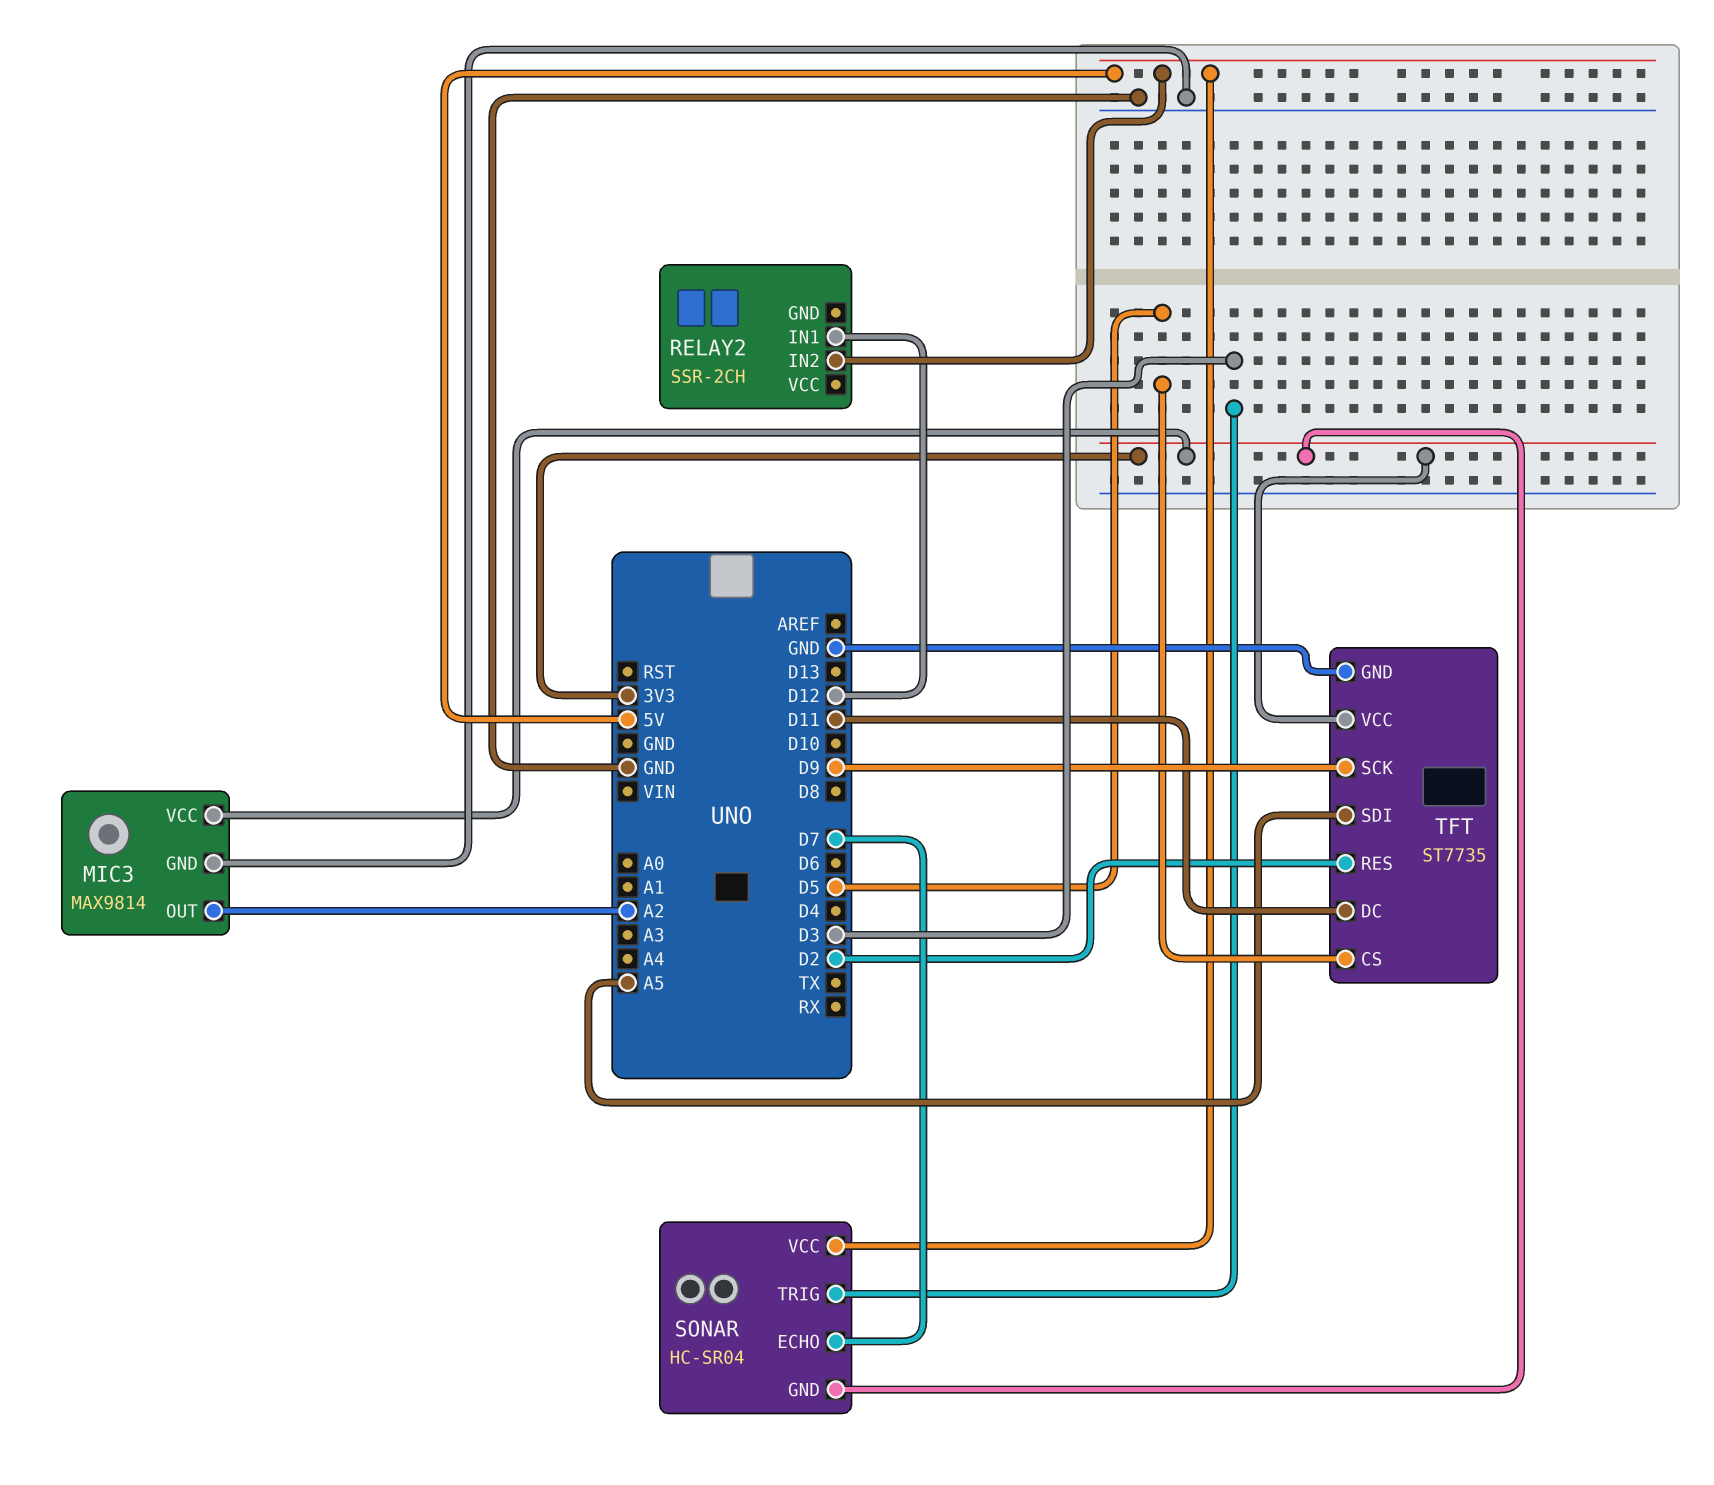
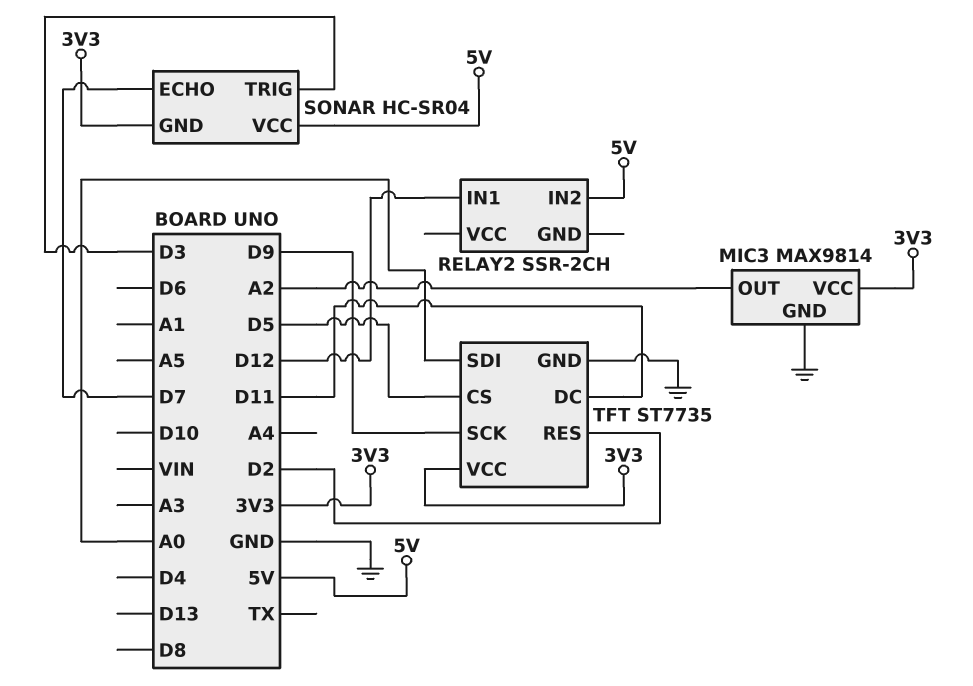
TFT pin SDI: A5 -> A0

